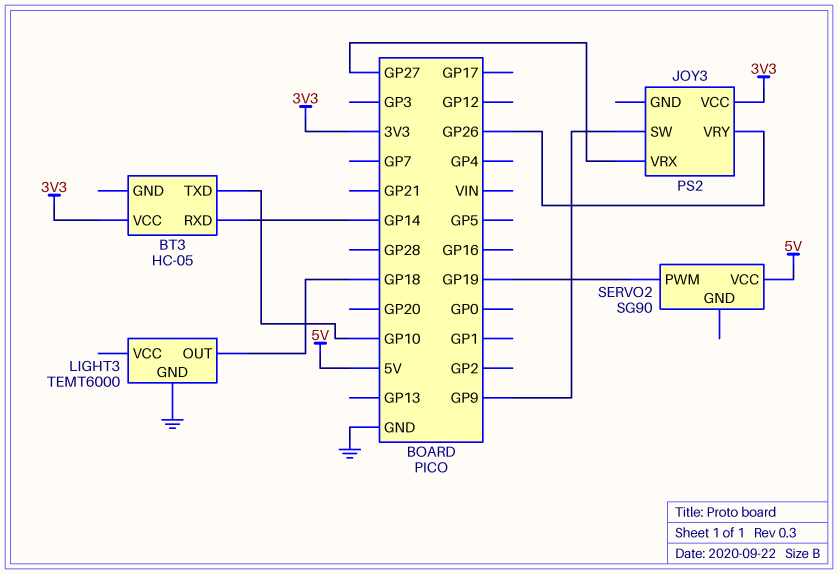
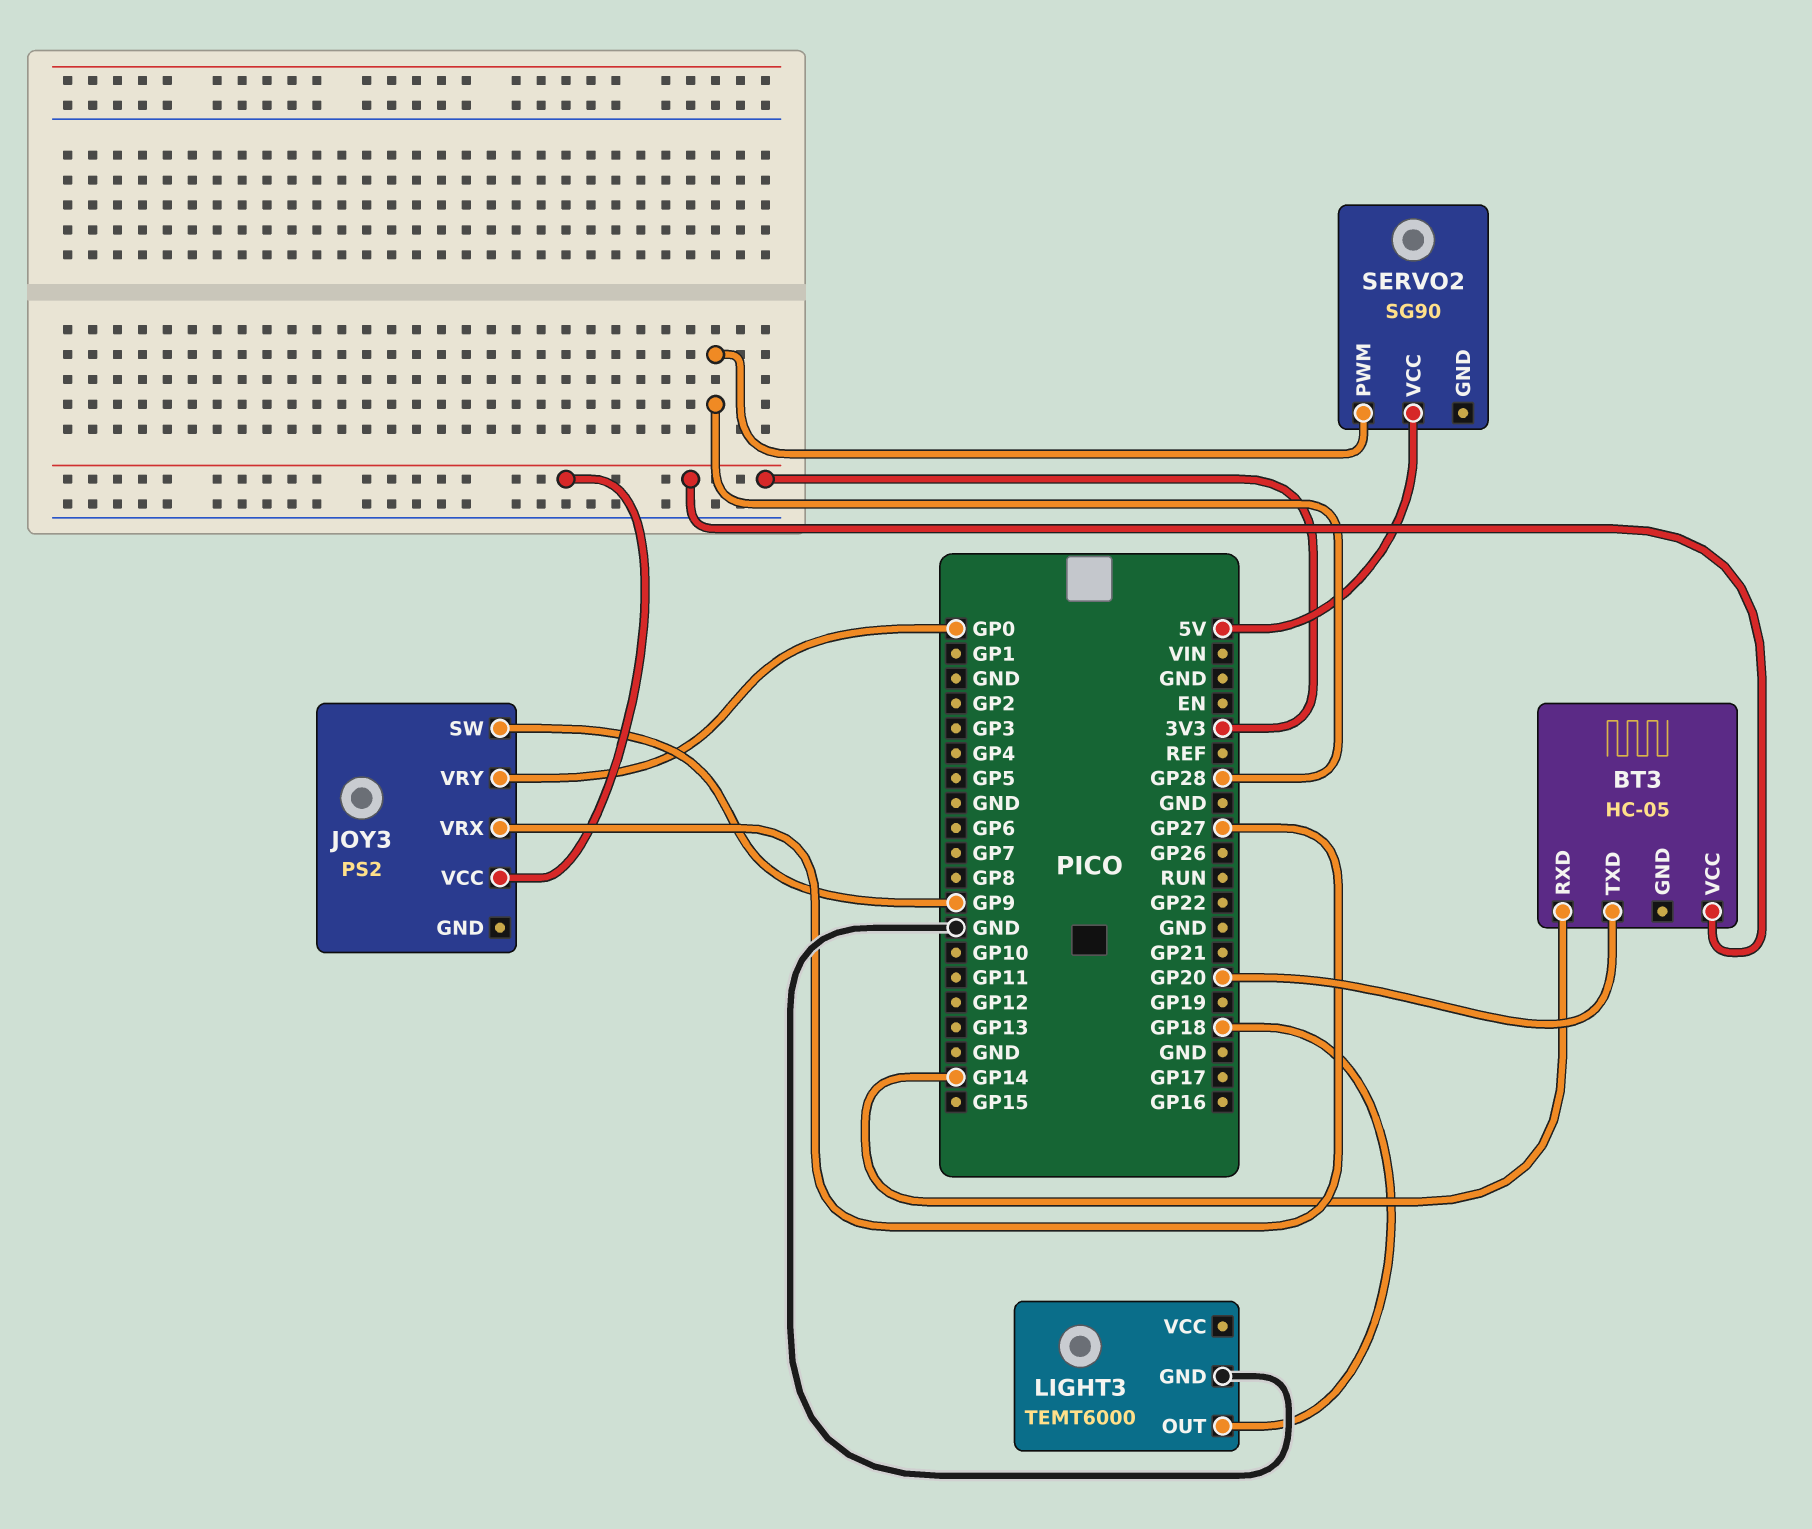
BT3 pin TXD: GP10 -> GP20
JOY3 pin VRY: GP26 -> GP0
SERVO2 pin PWM: GP19 -> GP28

